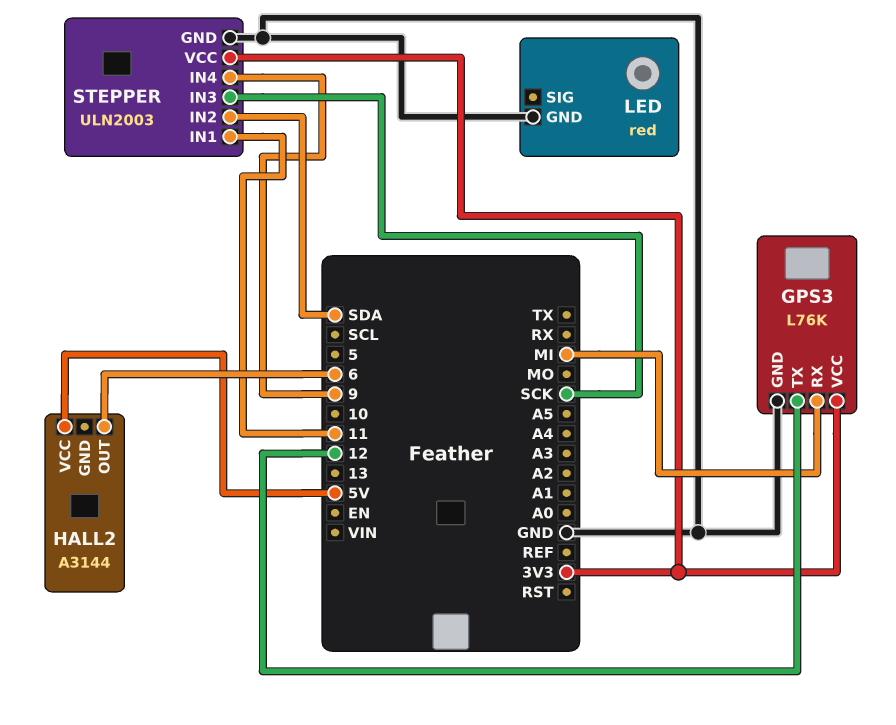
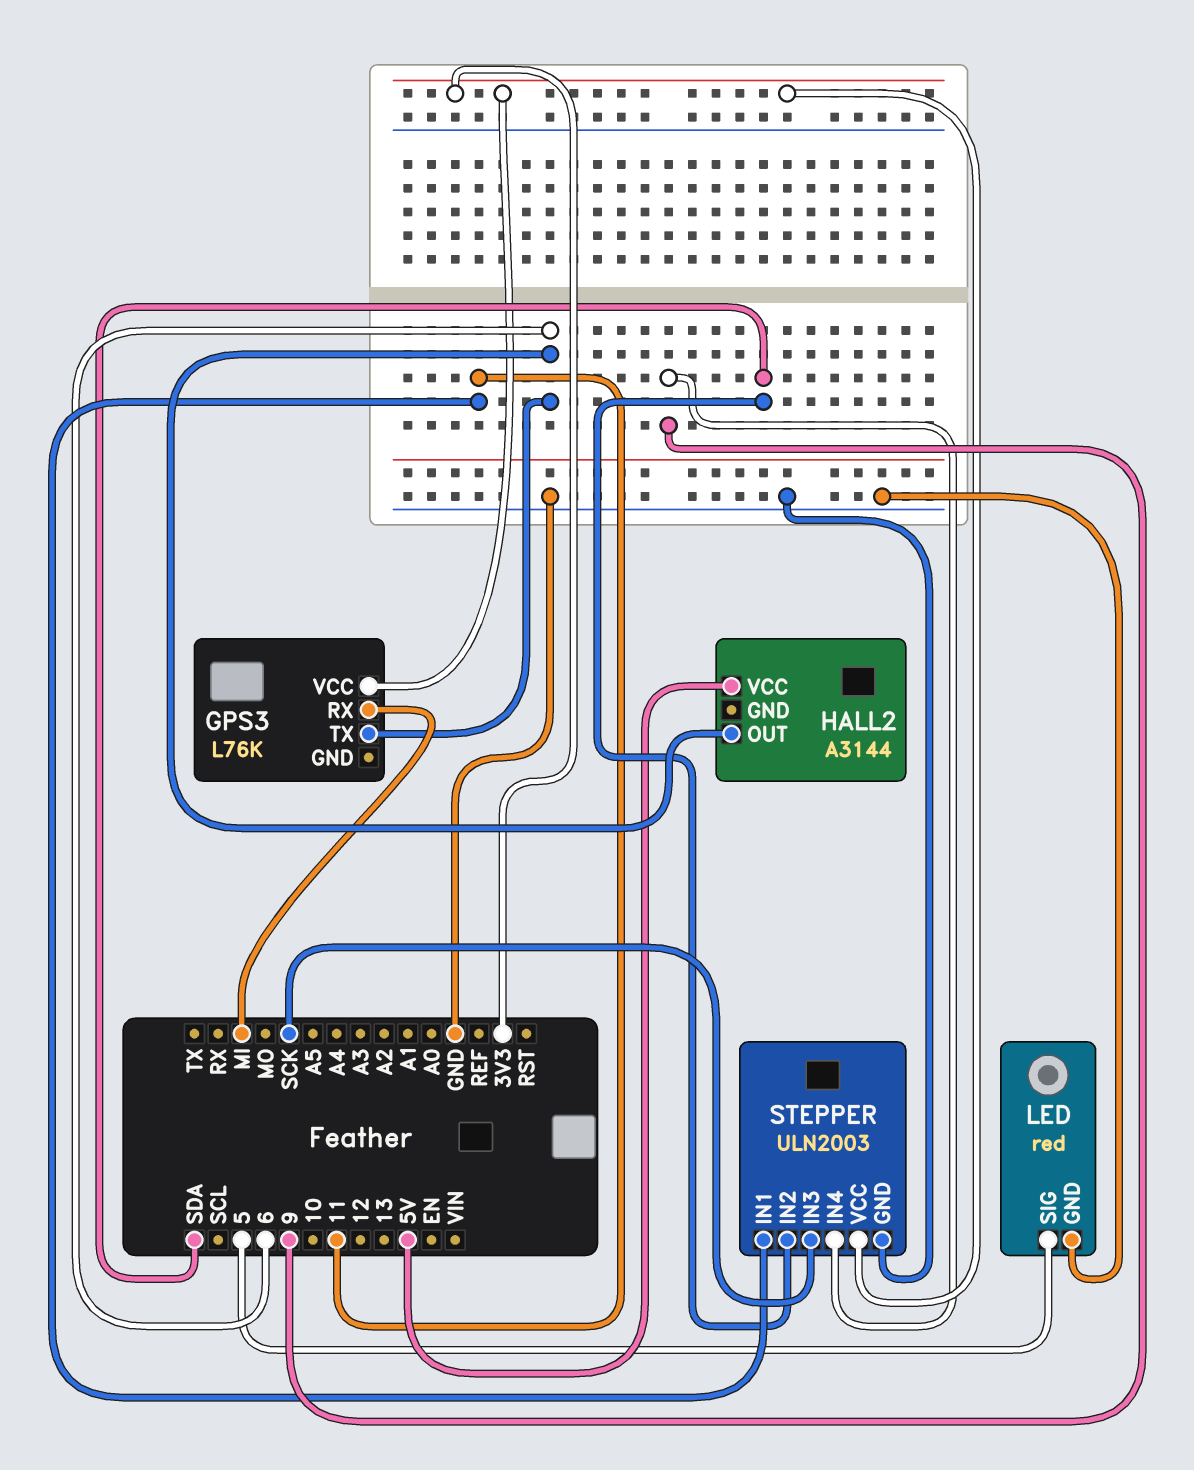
GPS3 pin GND: GND -> none
GPS3 pin TX: 12 -> 6
LED pin SIG: none -> 5

